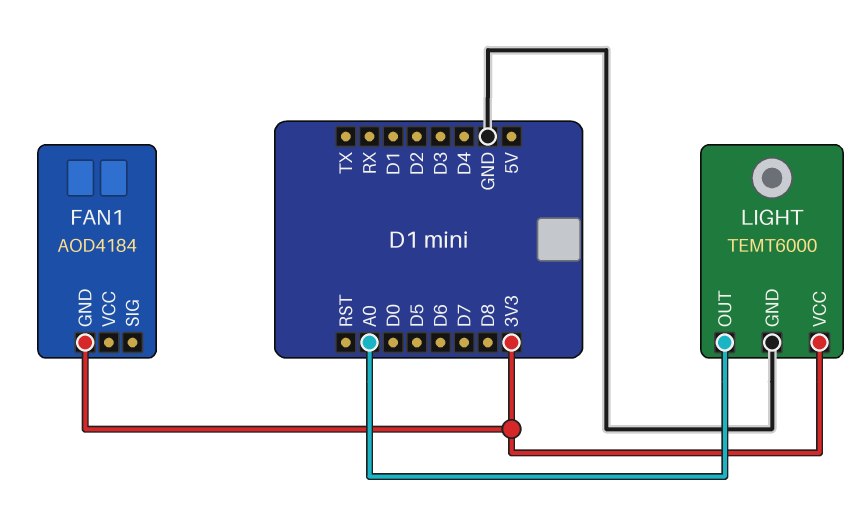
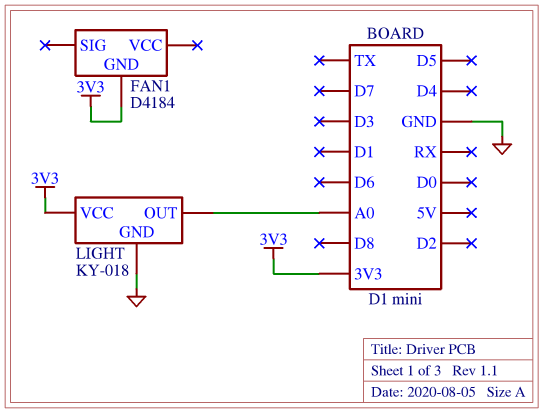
FAN1: AOD4184 -> D4184
LIGHT: TEMT6000 -> KY-018

